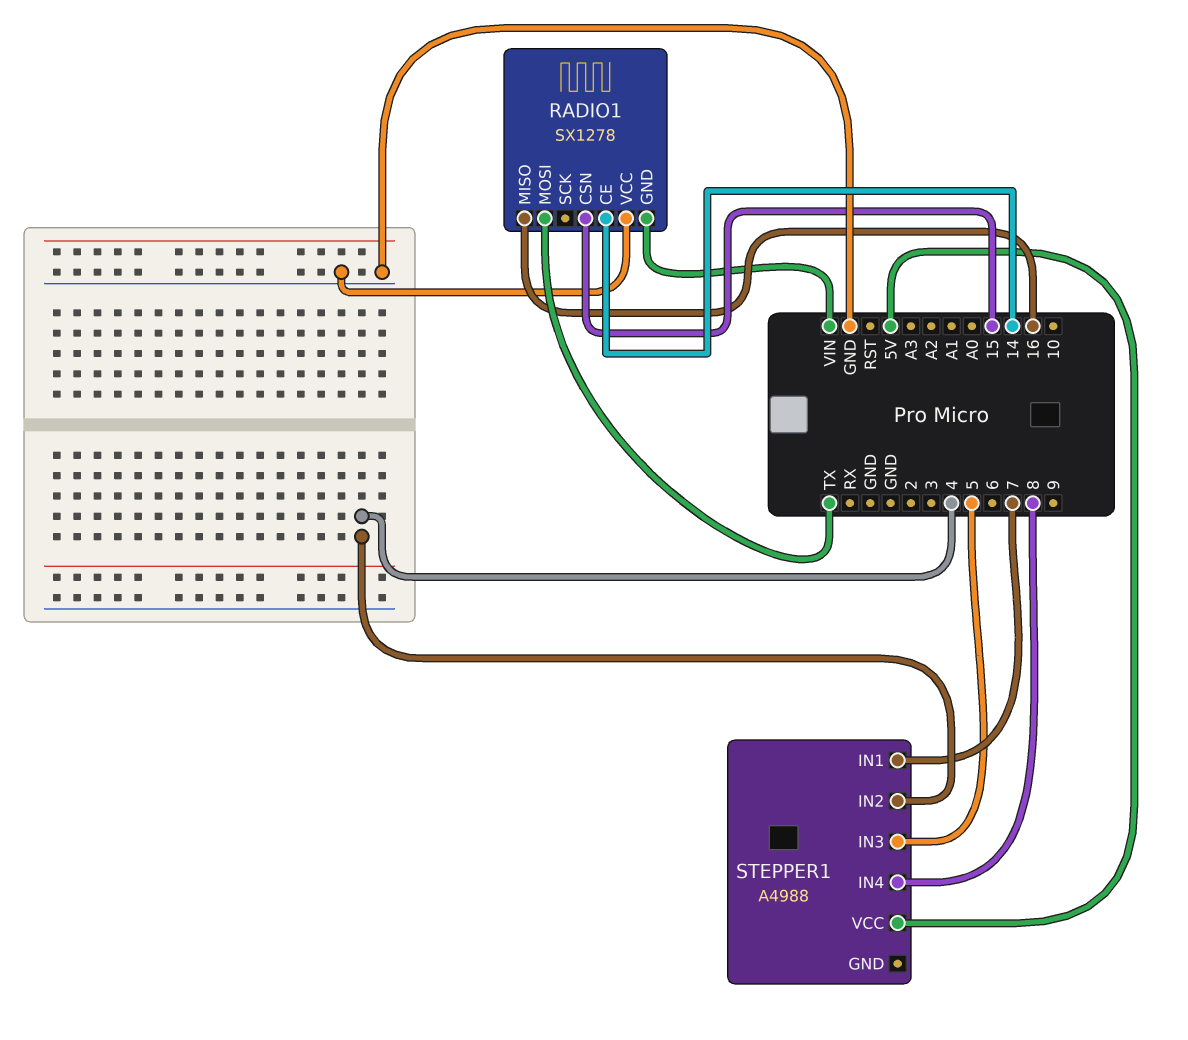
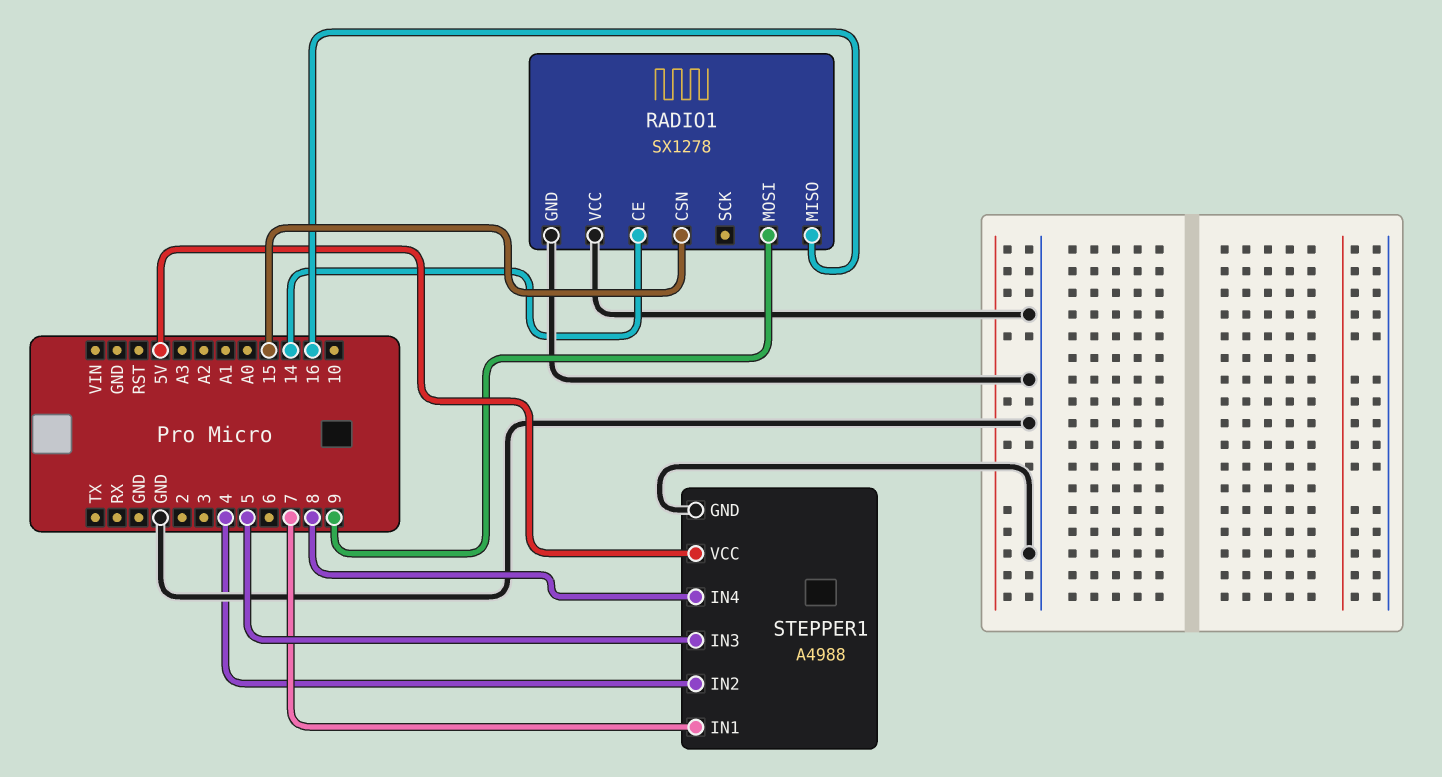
RADIO1 pin GND: VIN -> GND
RADIO1 pin MOSI: TX -> 9
STEPPER1 pin GND: none -> GND

